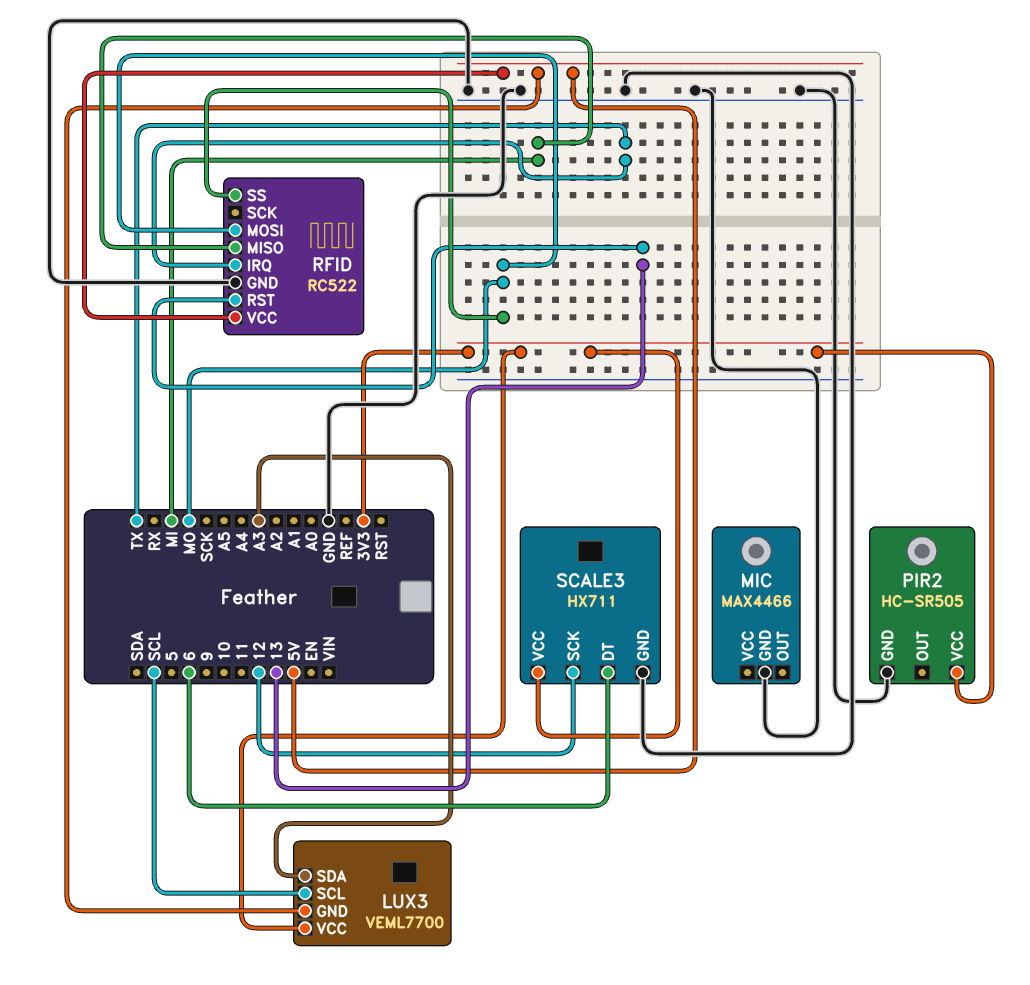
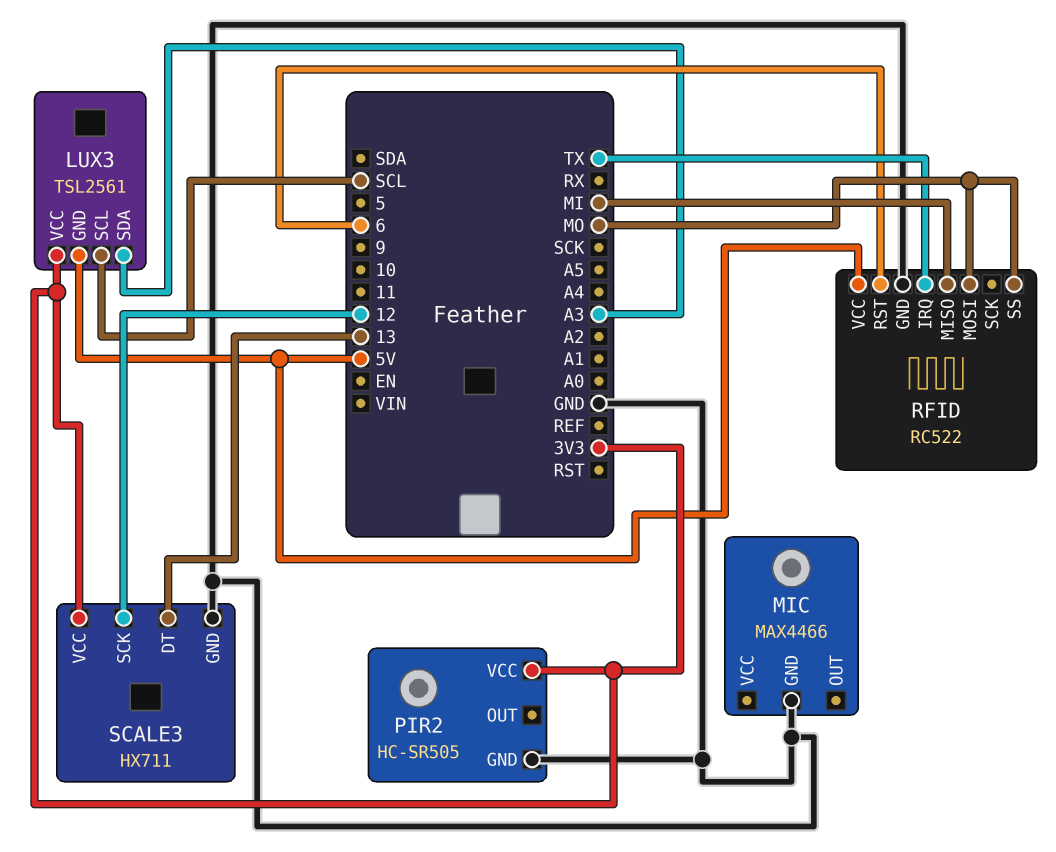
LUX3: VEML7700 -> TSL2561
RFID pin RST: 13 -> 6
SCALE3 pin DT: 6 -> 13

